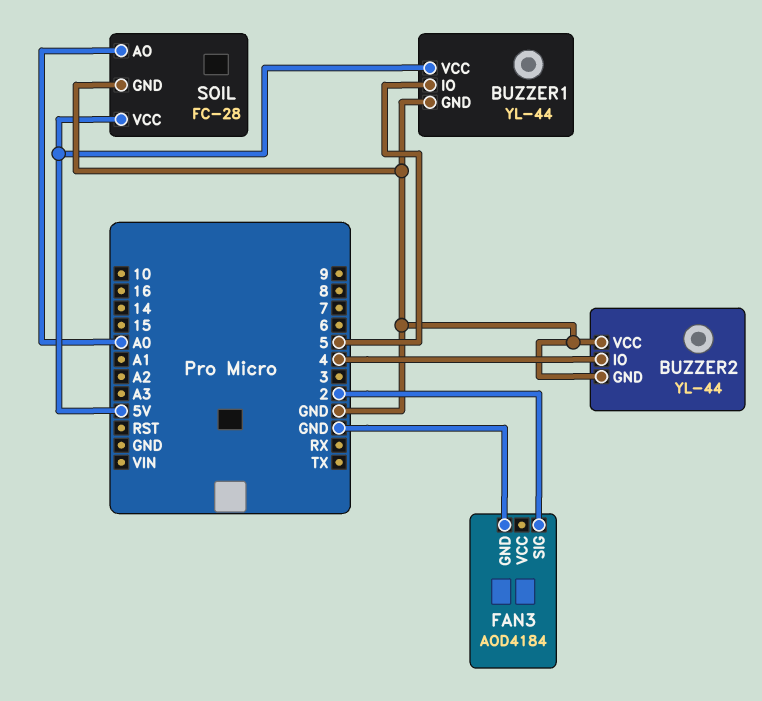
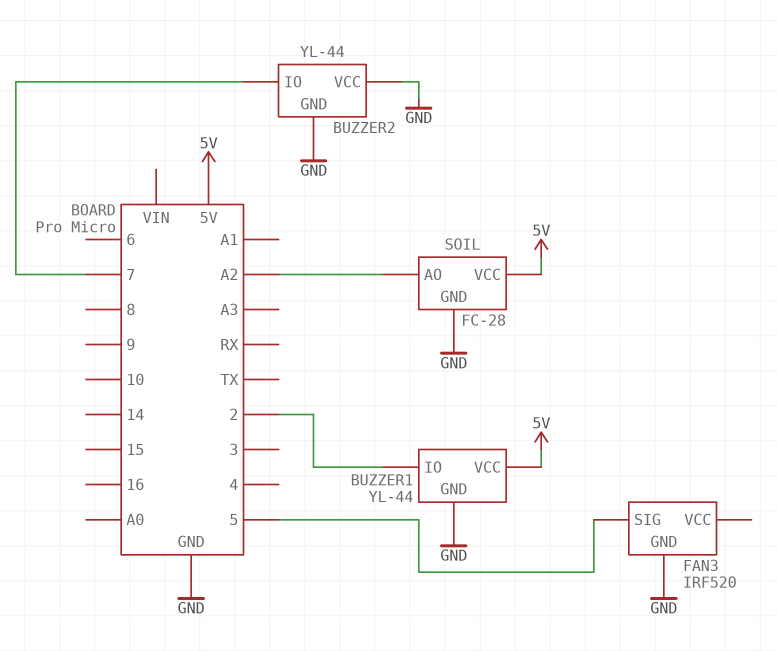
BUZZER1 pin IO: 5 -> 2
BUZZER2 pin IO: 4 -> 7
FAN3: AOD4184 -> IRF520
FAN3 pin SIG: 2 -> 5
SOIL pin AO: A0 -> A2

